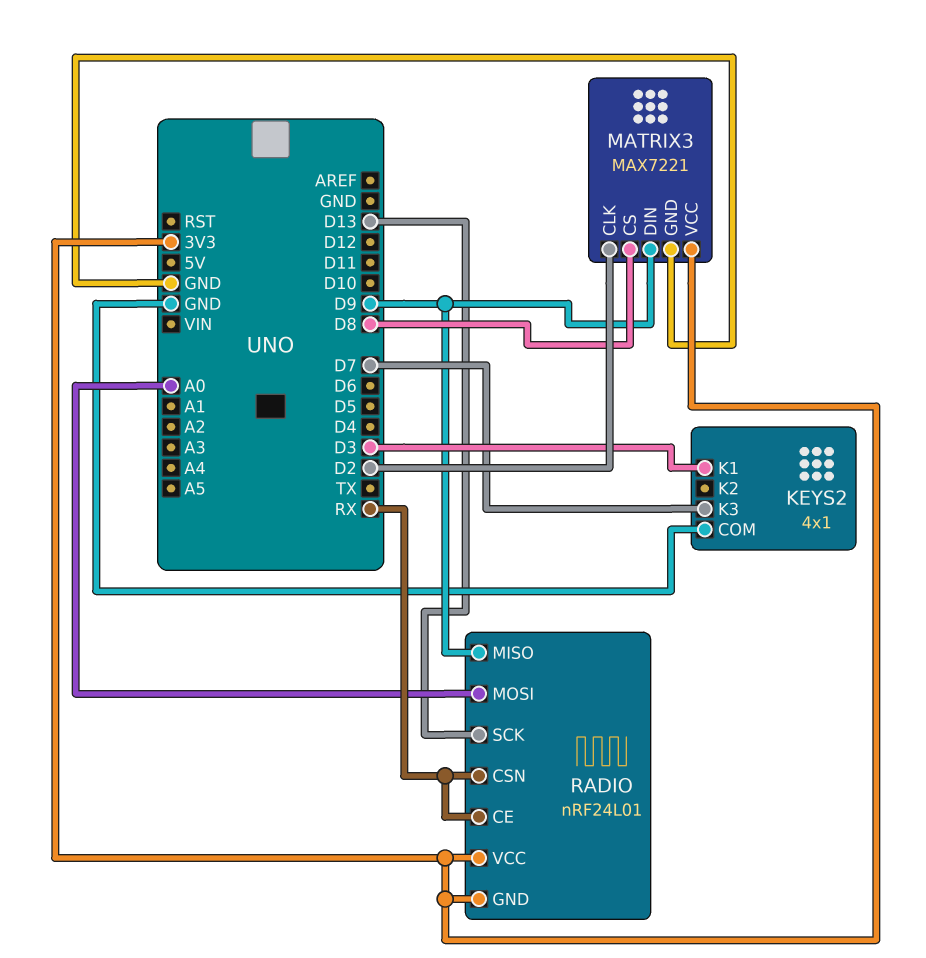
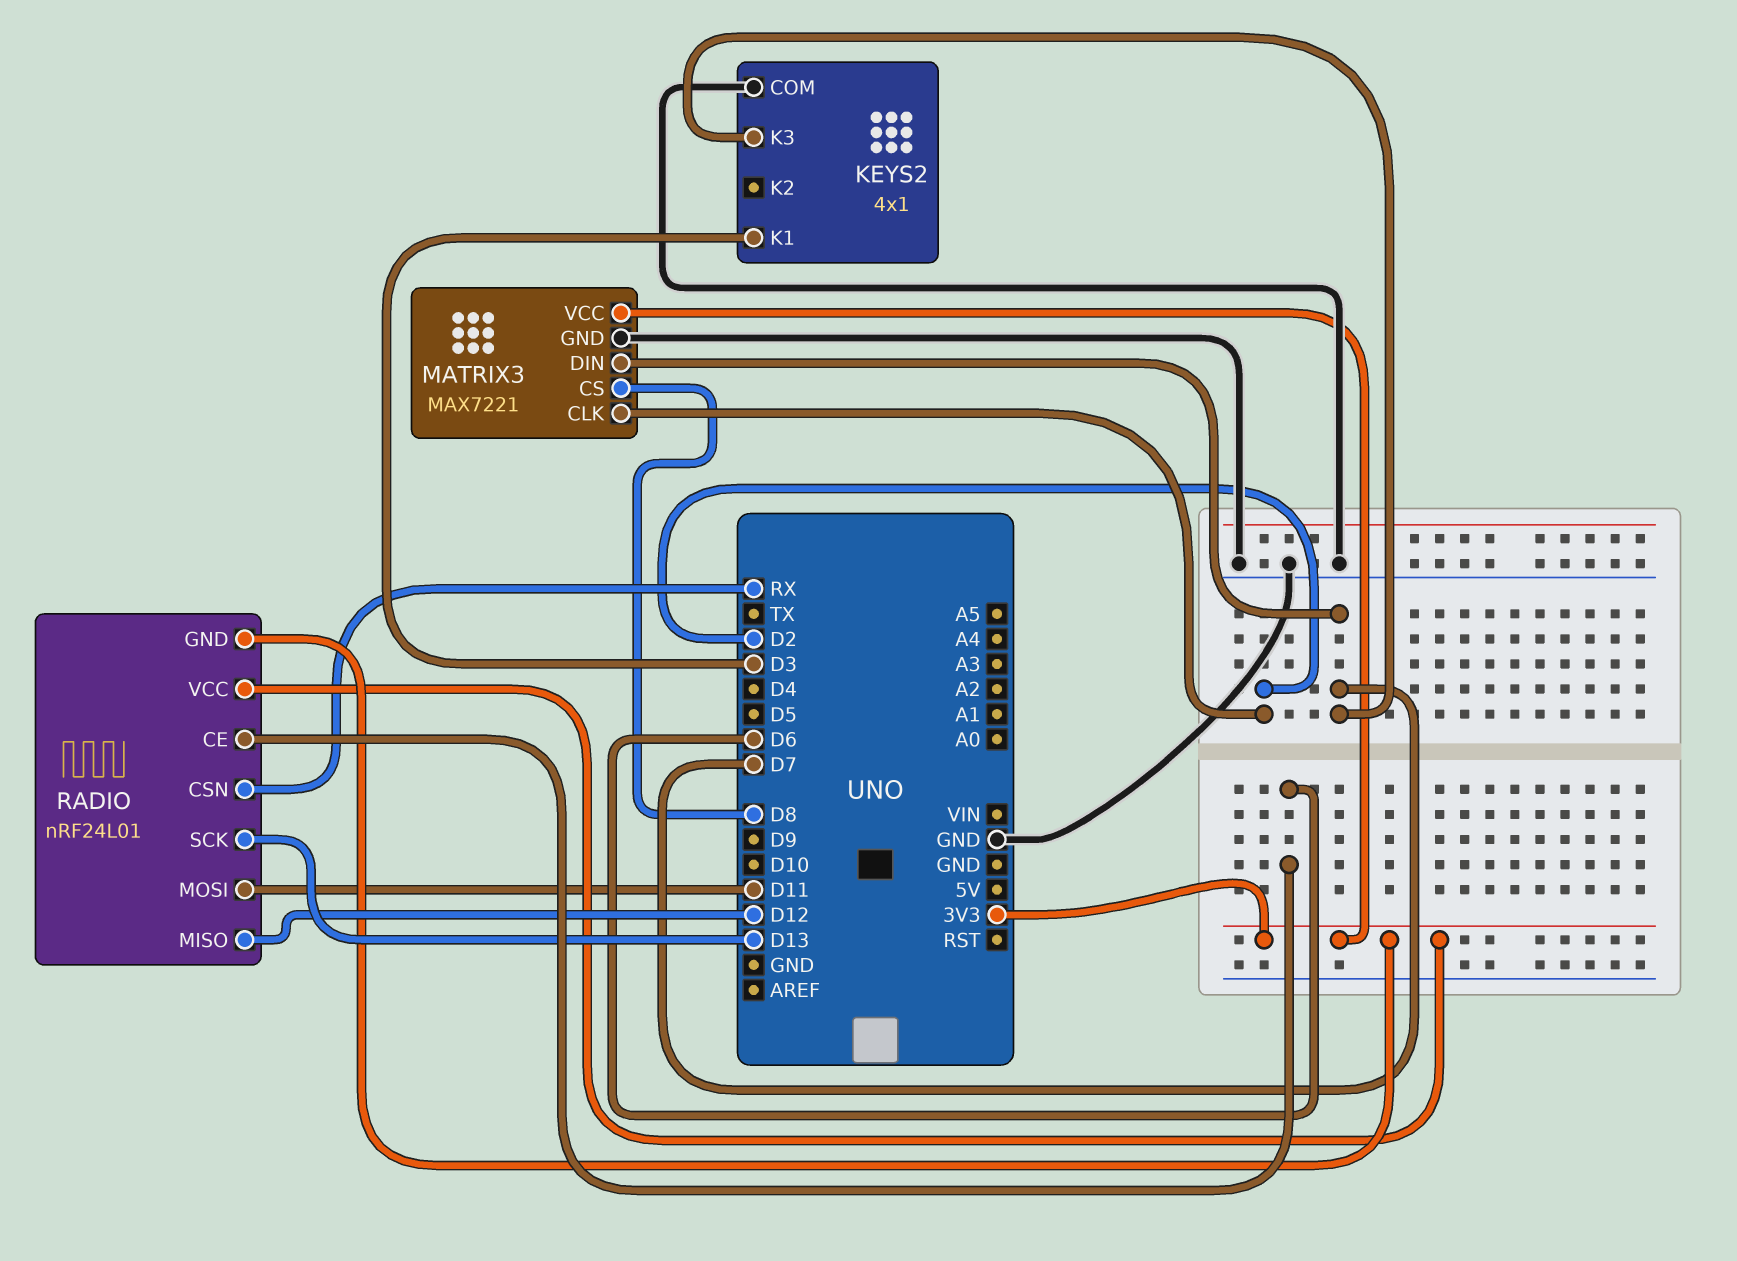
MATRIX3 pin DIN: D9 -> D7
RADIO pin CE: RX -> D6
RADIO pin MISO: D9 -> D12
RADIO pin MOSI: A0 -> D11

